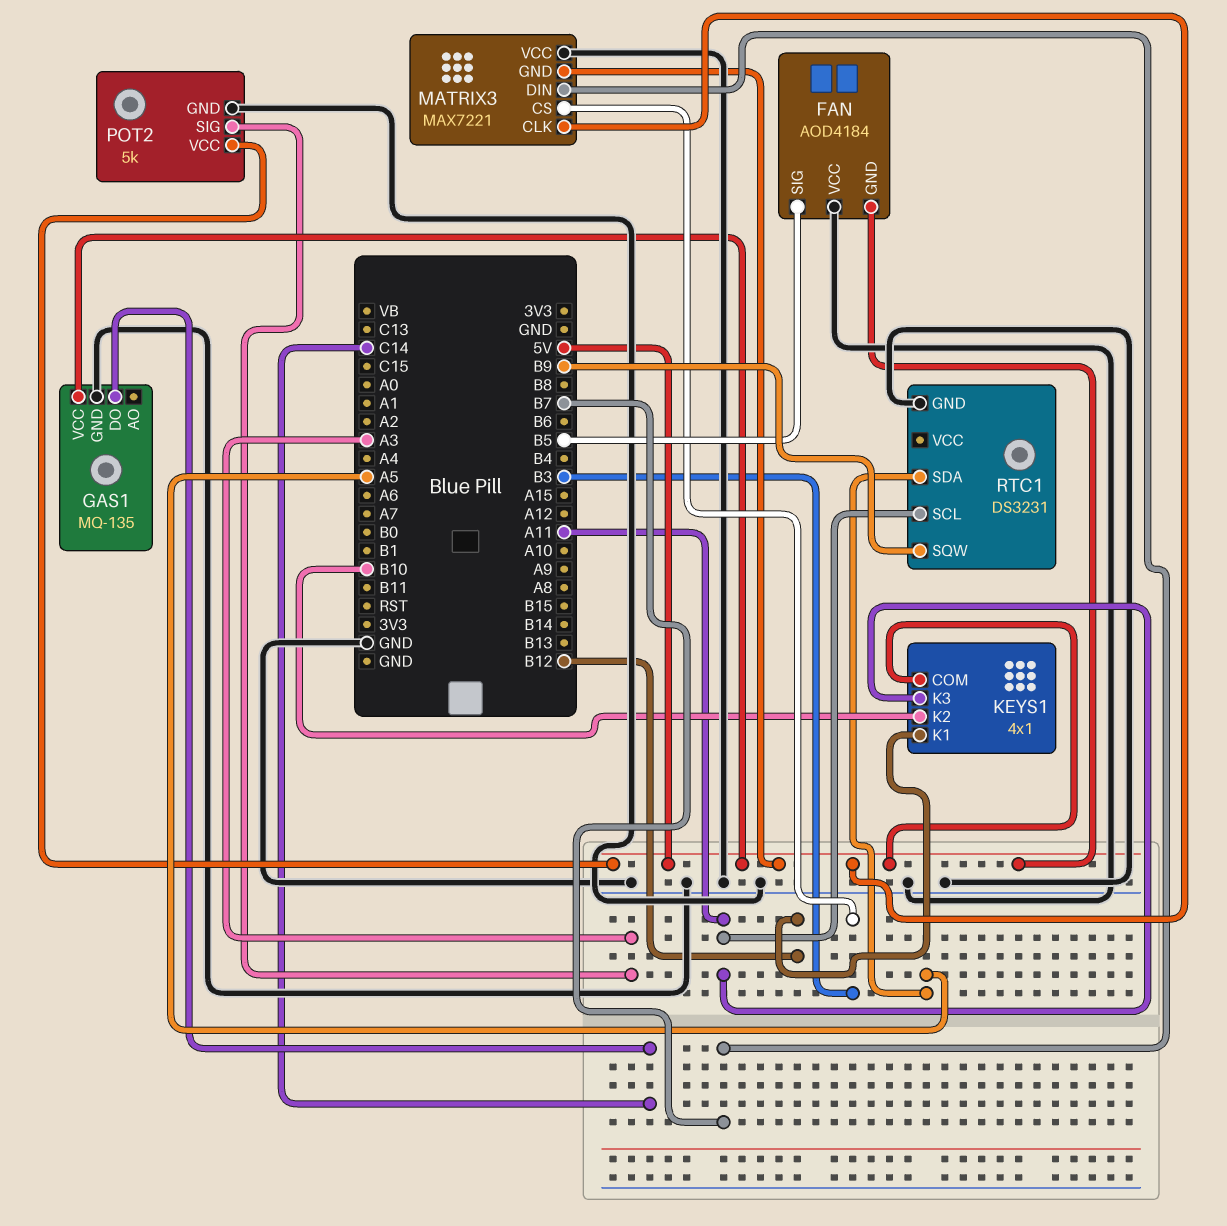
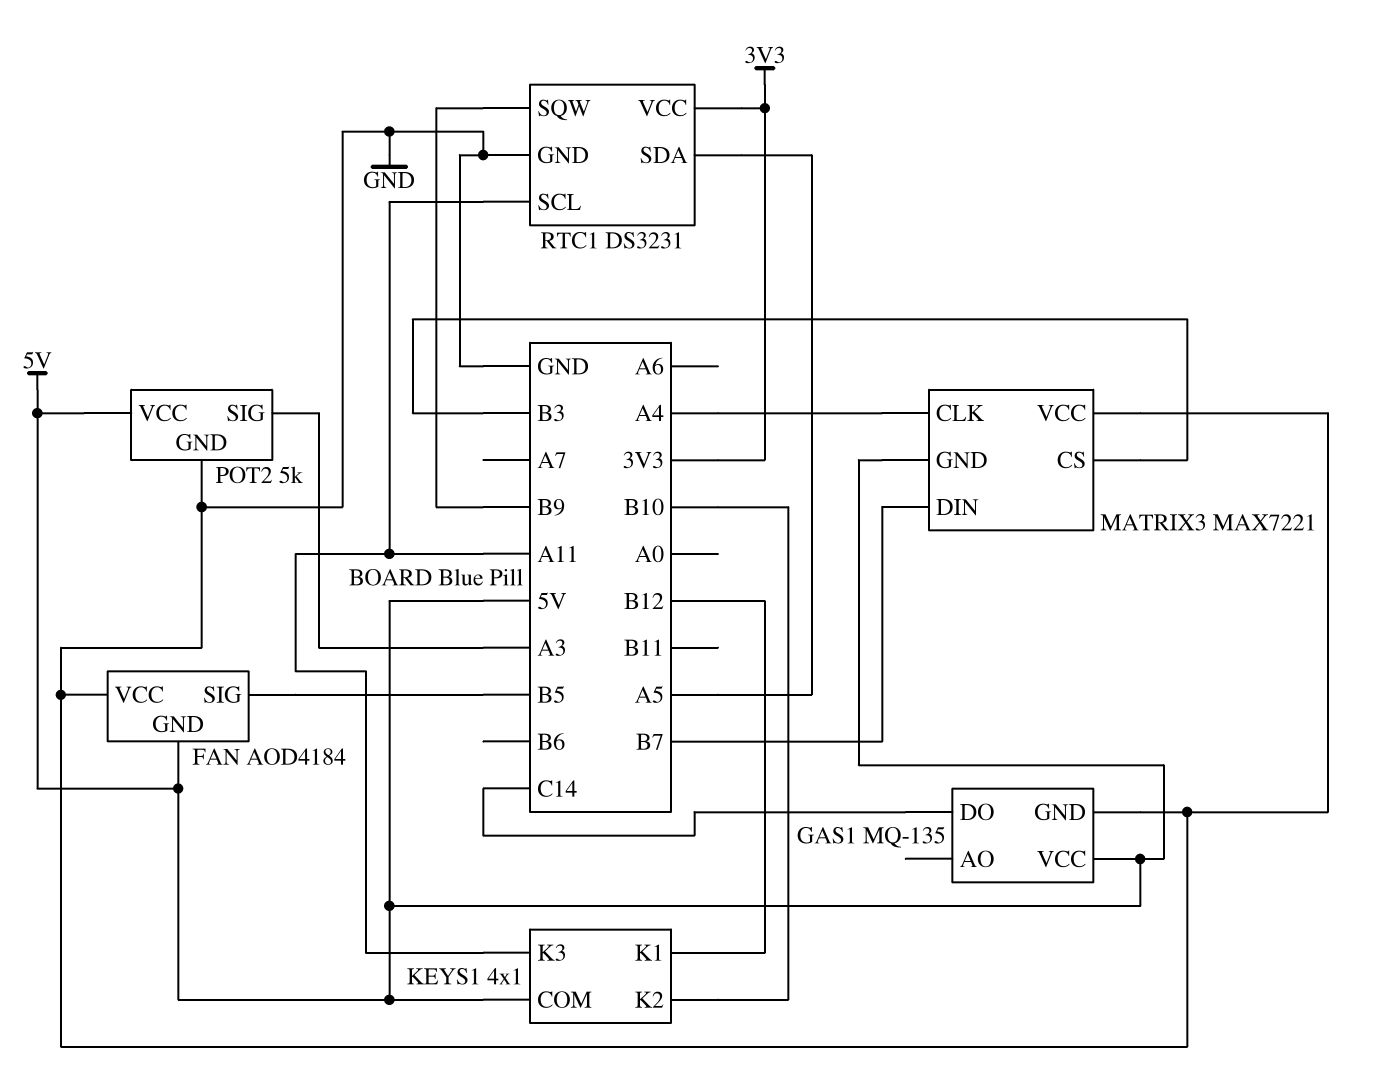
MATRIX3 pin CLK: 5V -> A4
RTC1 pin VCC: none -> 3V3

